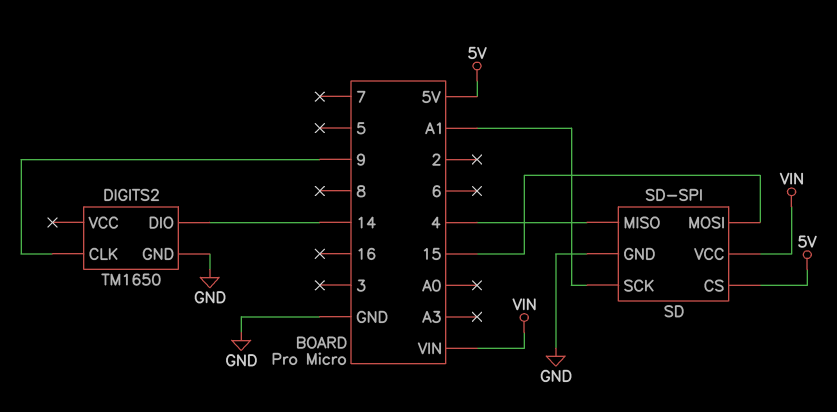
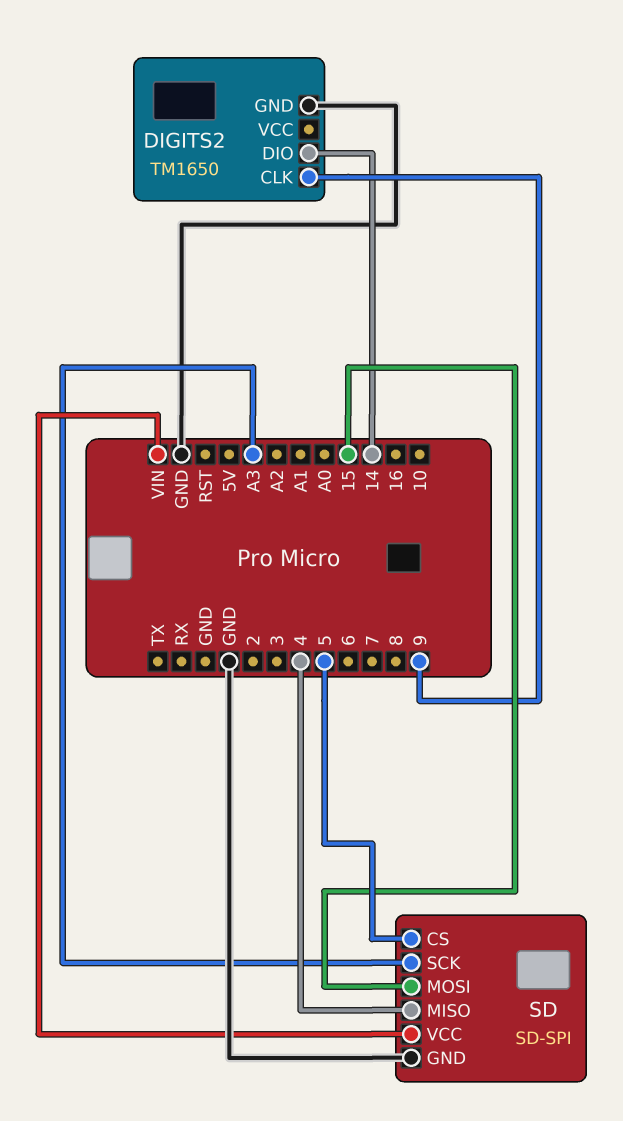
SD pin CS: 5V -> 5
SD pin SCK: A1 -> A3

